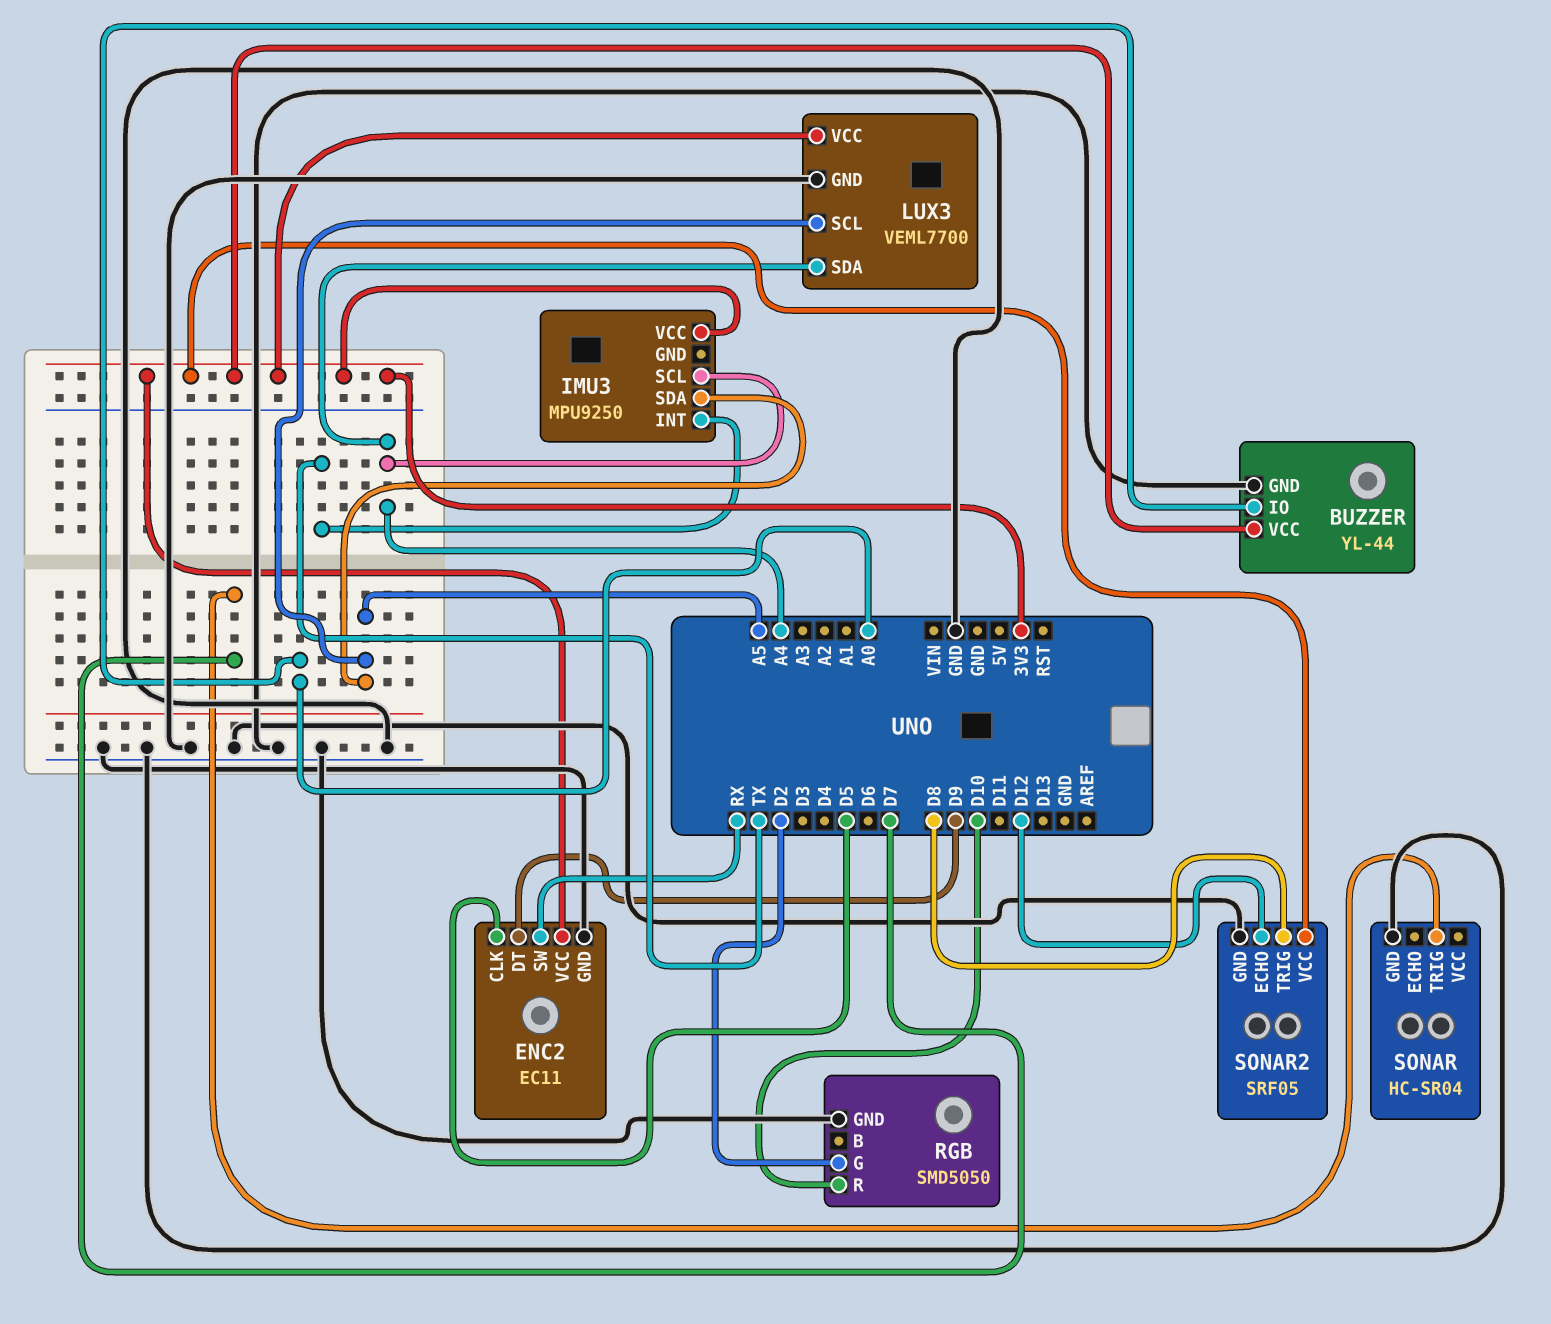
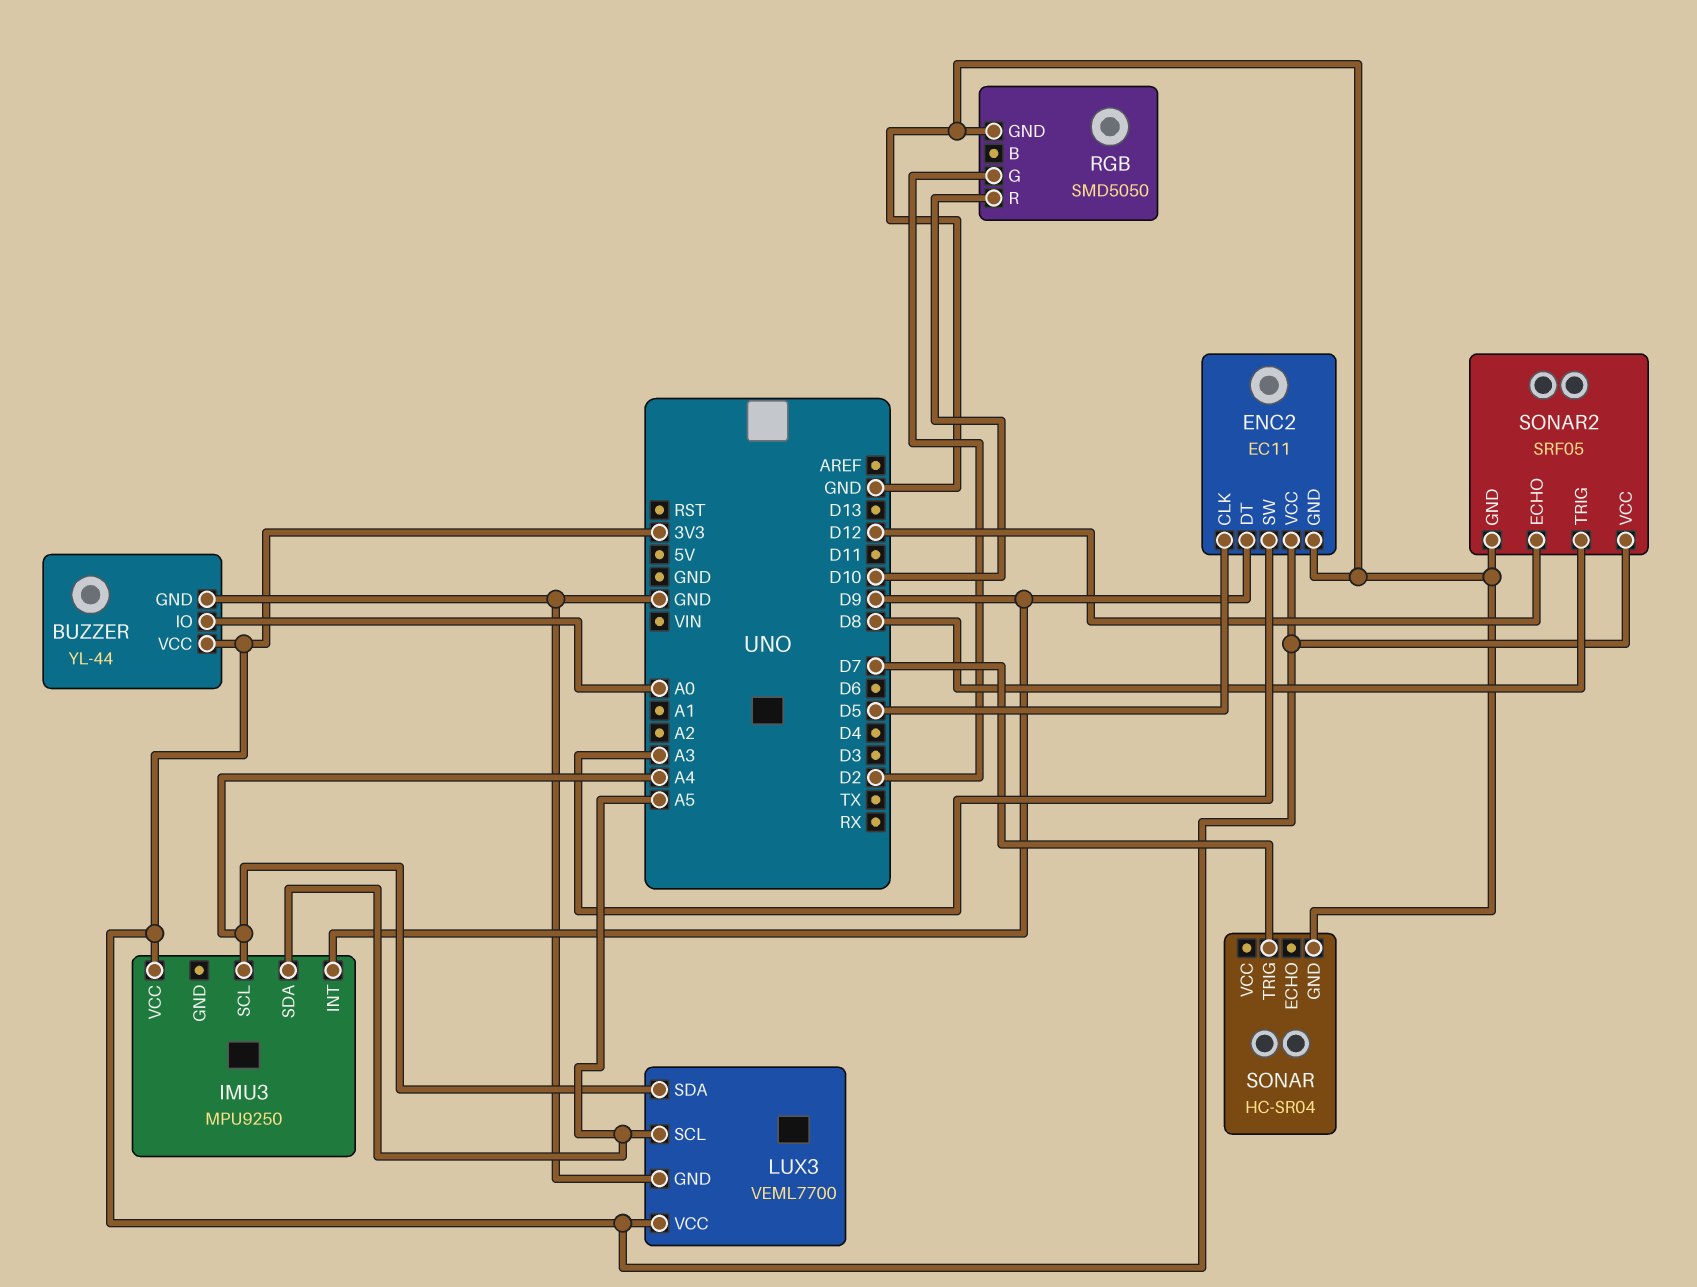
ENC2 pin SW: RX -> A3
IMU3 pin INT: TX -> D9

